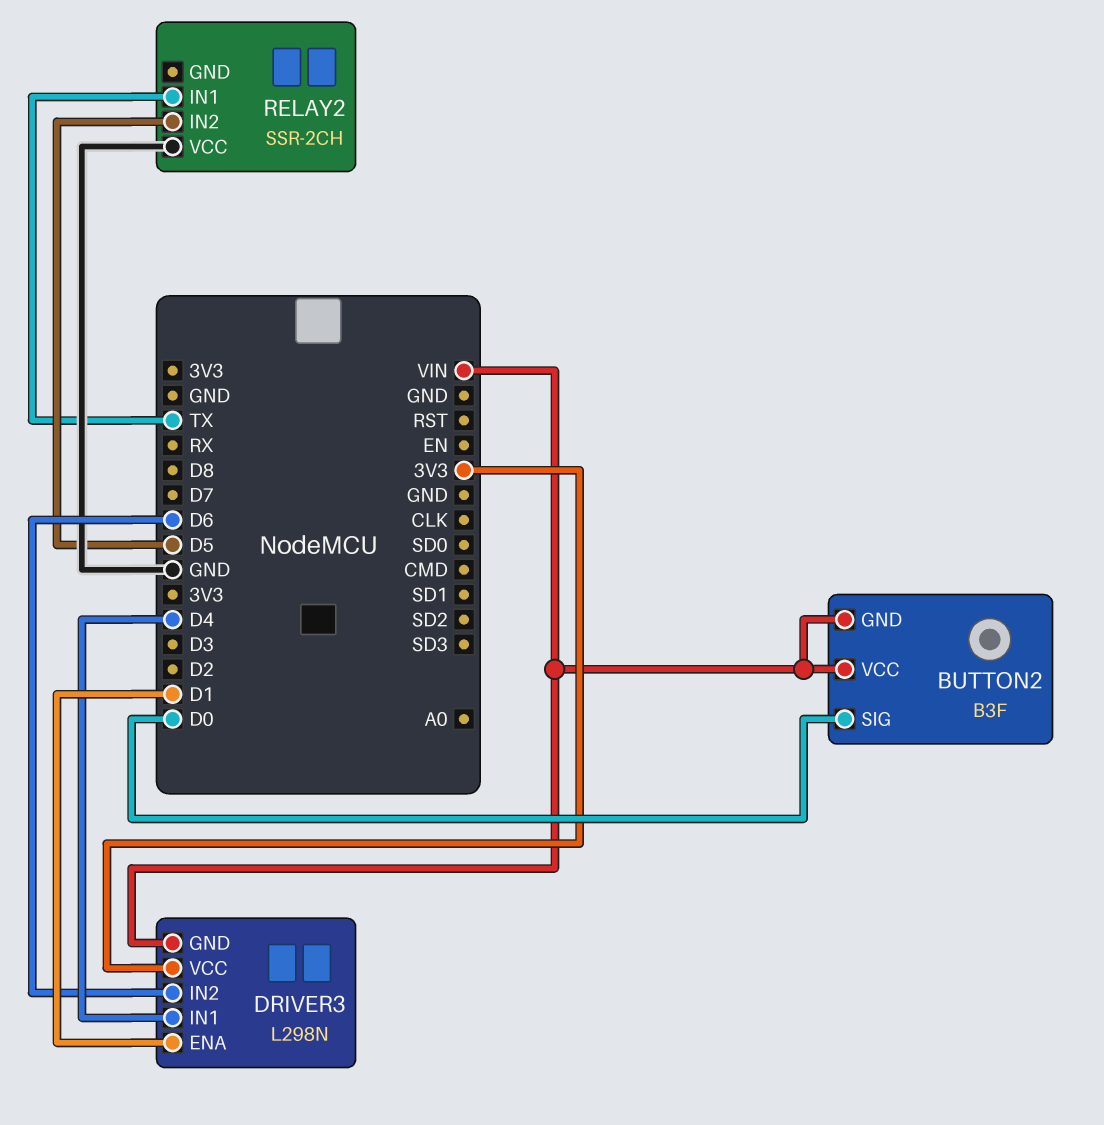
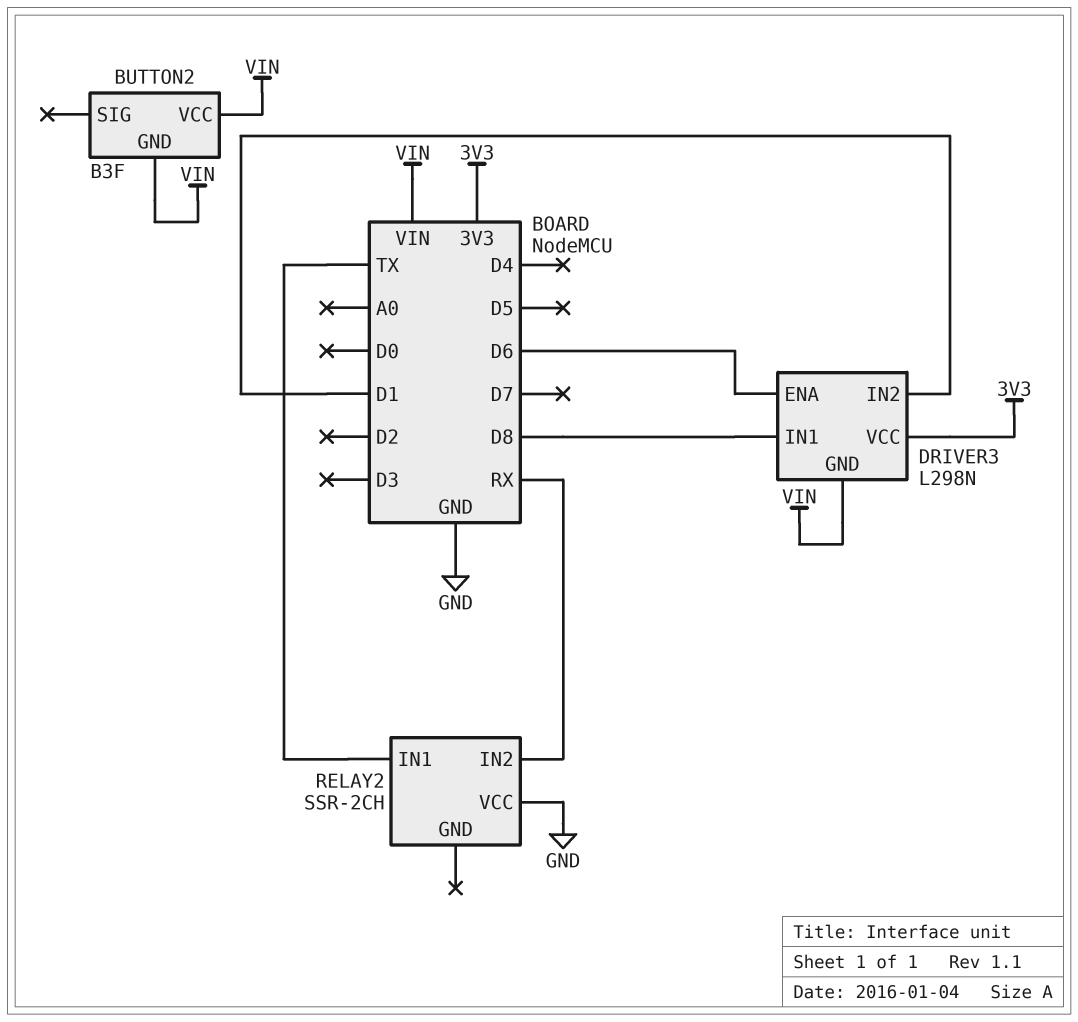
BUTTON2 pin SIG: D0 -> none
DRIVER3 pin ENA: D1 -> D6
DRIVER3 pin IN1: D4 -> D8
DRIVER3 pin IN2: D6 -> D1
RELAY2 pin IN2: D5 -> RX

